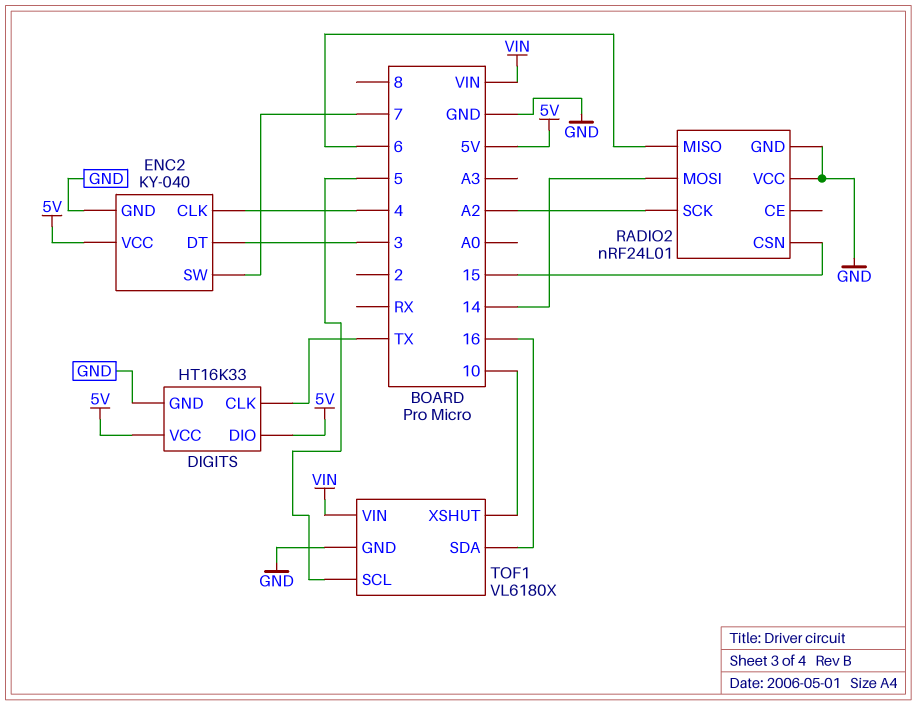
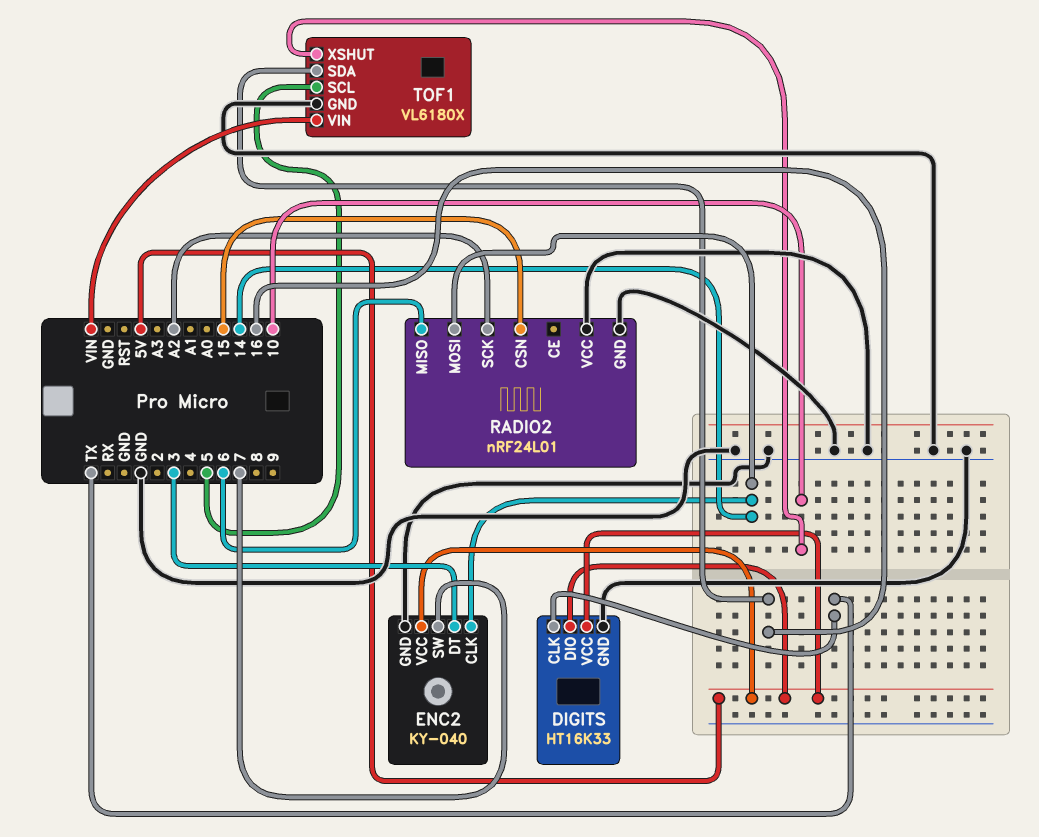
ENC2 pin CLK: 4 -> 14

